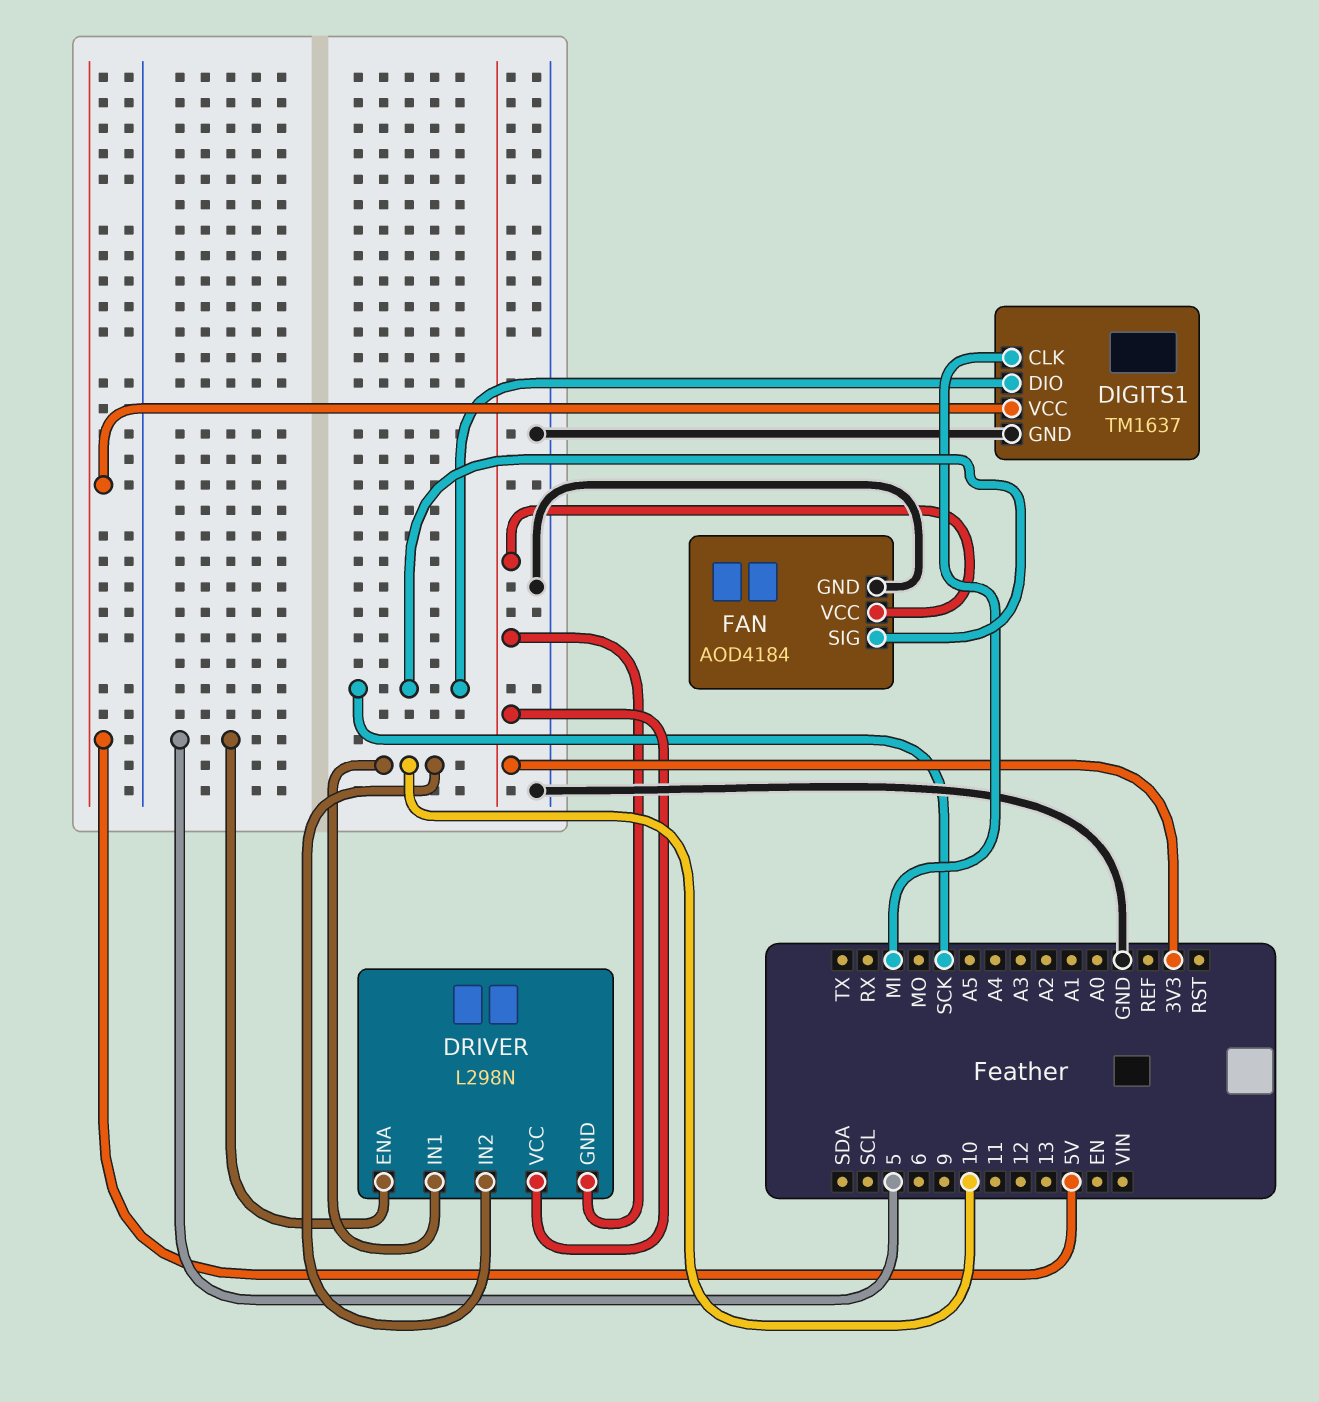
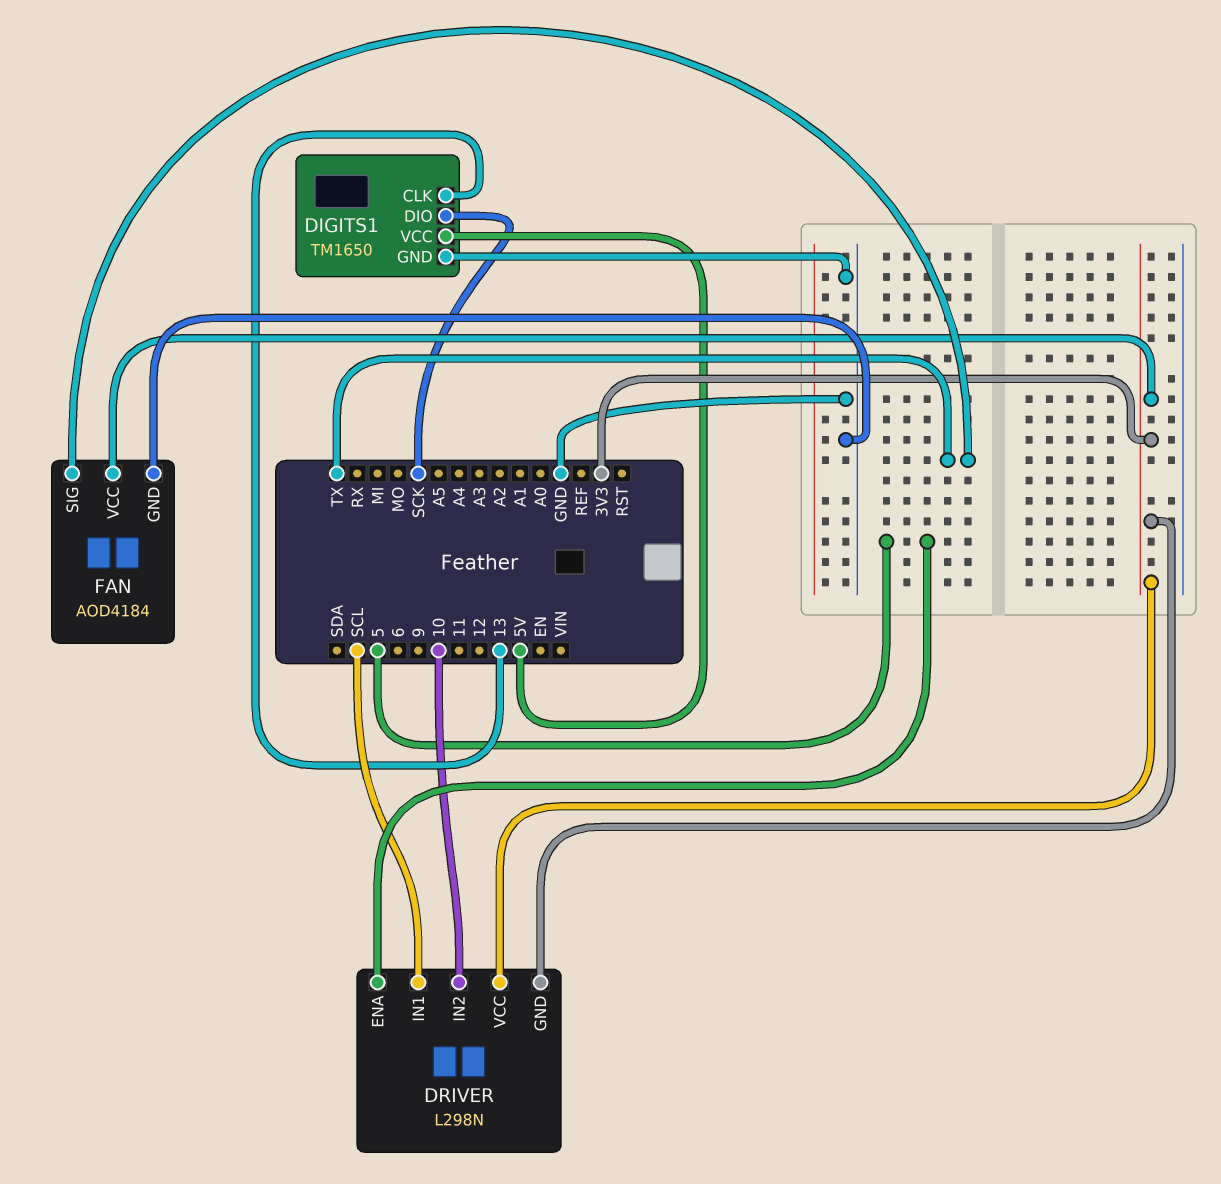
DIGITS1: TM1637 -> TM1650
DIGITS1 pin CLK: MI -> 13
DRIVER pin IN1: 10 -> SCL
FAN pin SIG: SCK -> TX

